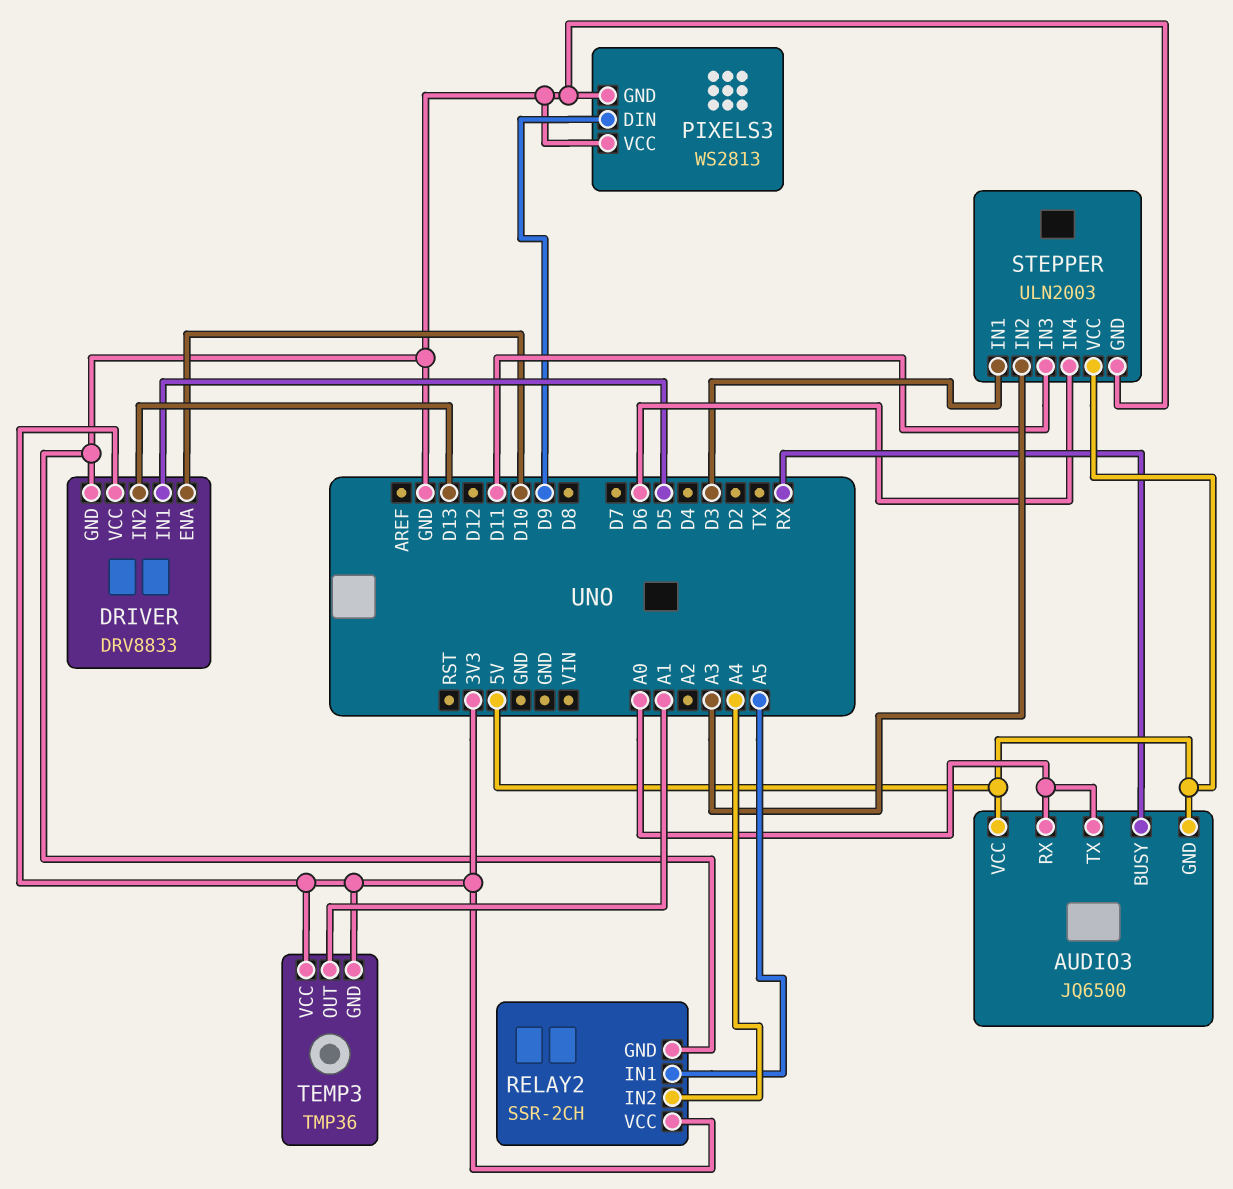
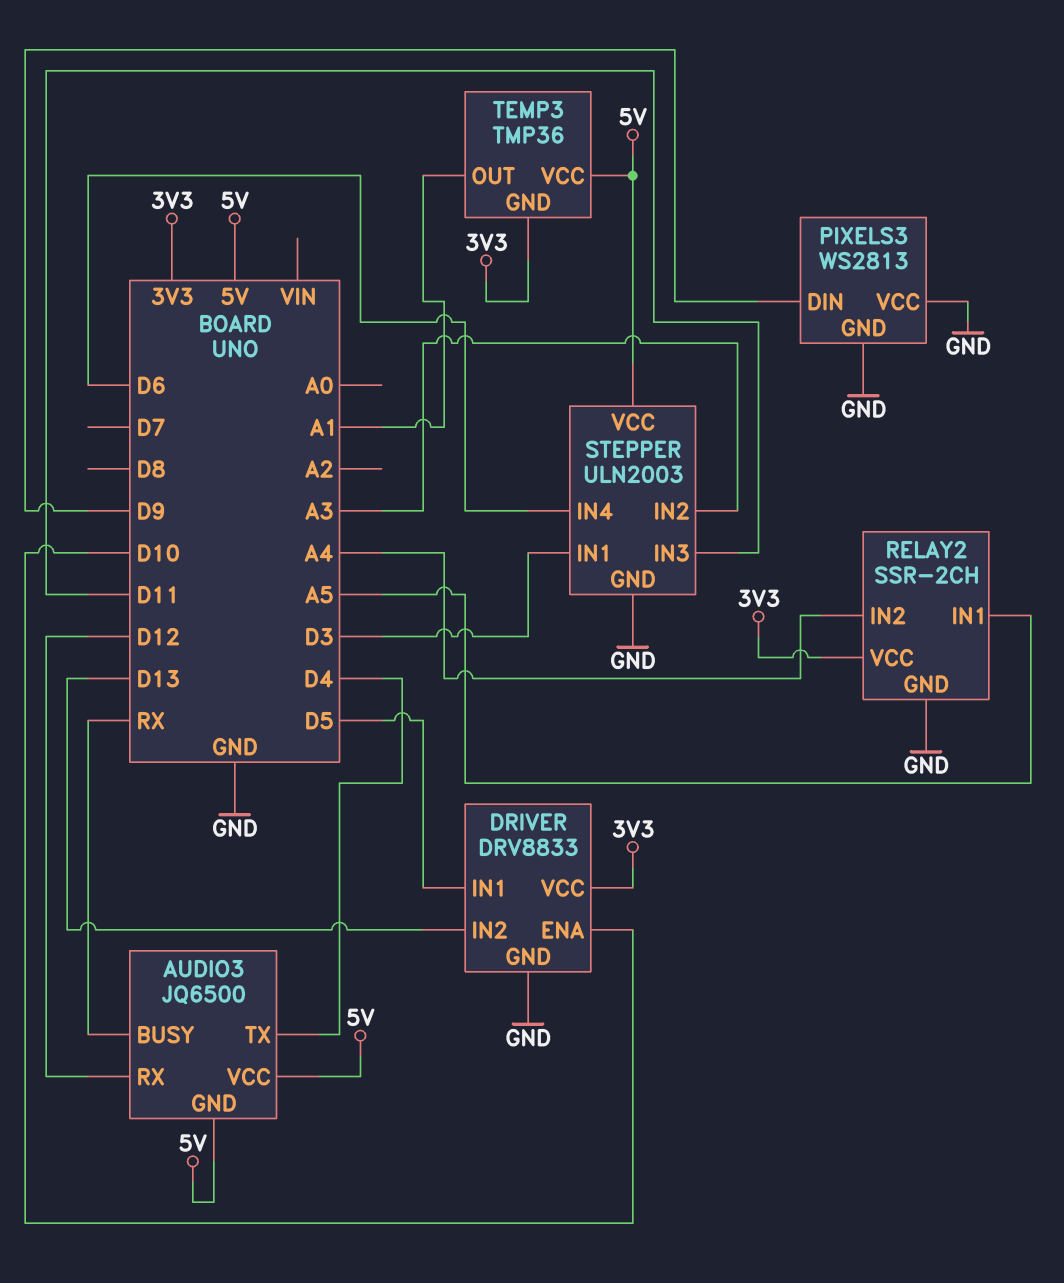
AUDIO3 pin RX: A0 -> D12
AUDIO3 pin TX: A0 -> D4
TEMP3 pin VCC: 3V3 -> 5V

